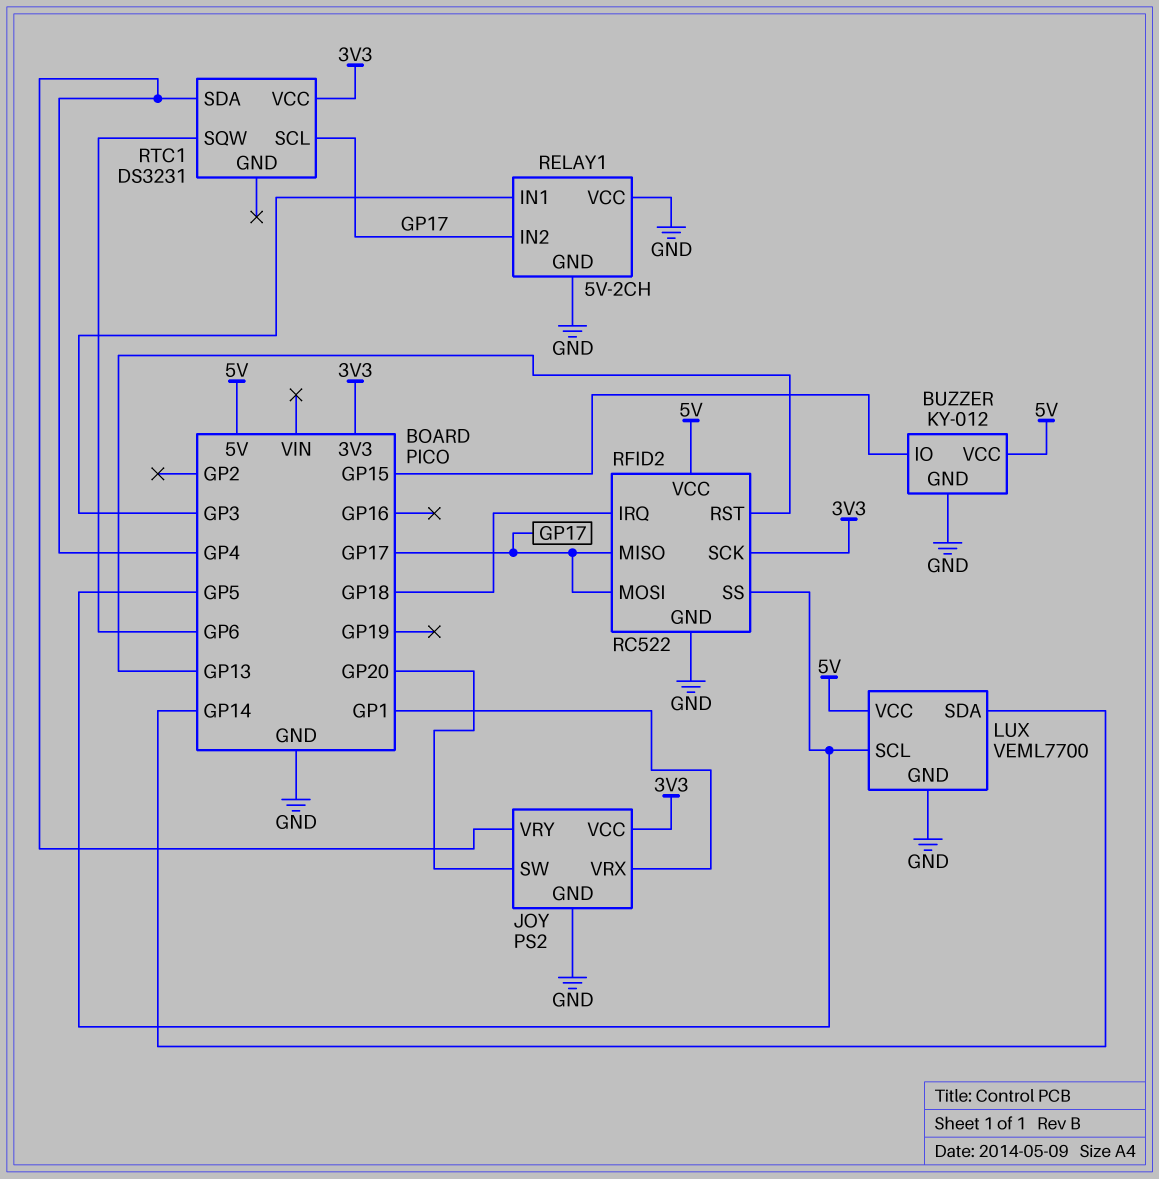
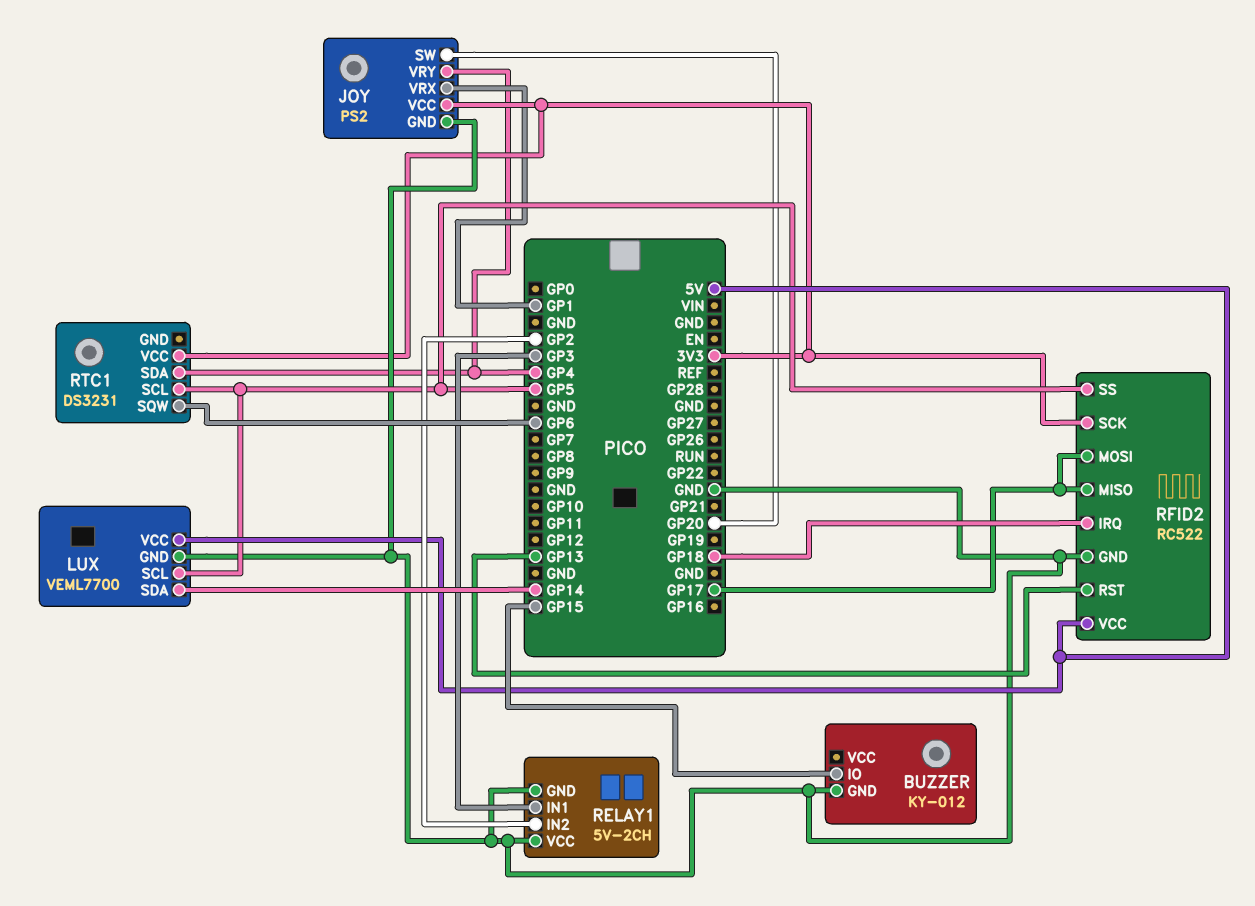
BUZZER pin VCC: 5V -> none
RELAY1 pin IN2: GP17 -> GP2
RTC1 pin SCL: GP17 -> GP5

